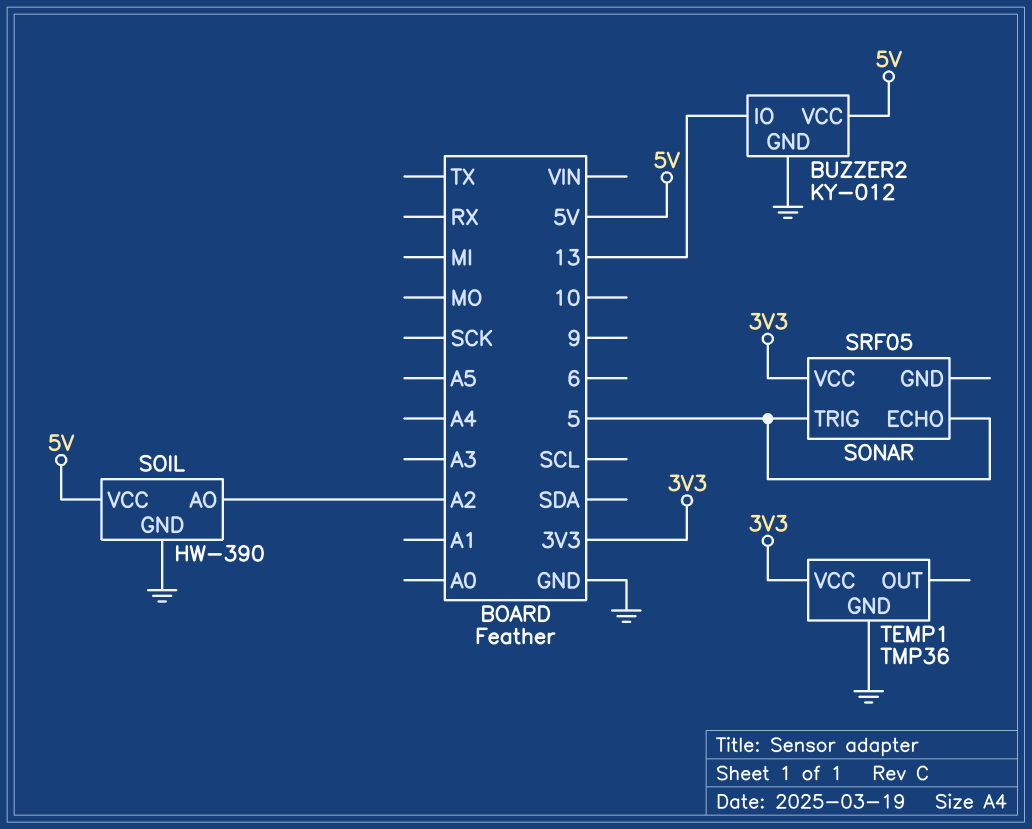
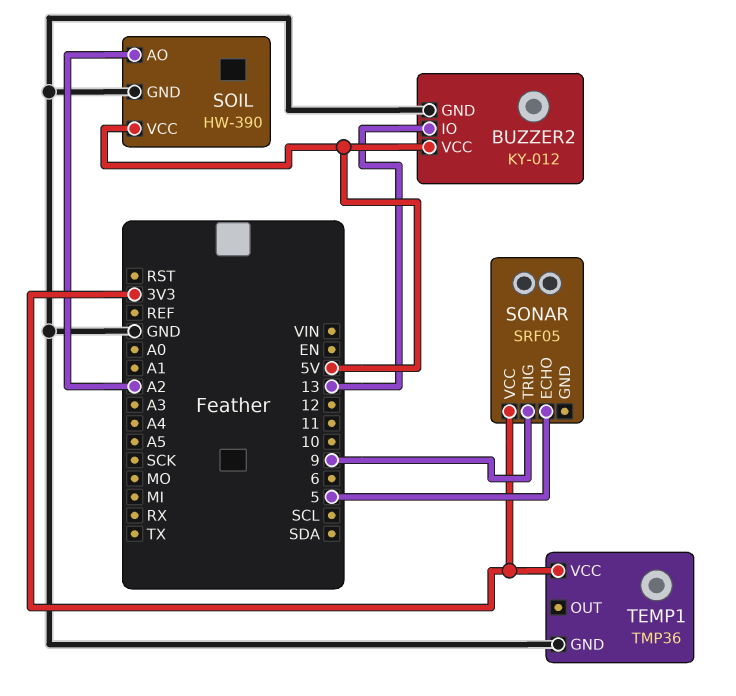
SONAR pin TRIG: 5 -> 9

